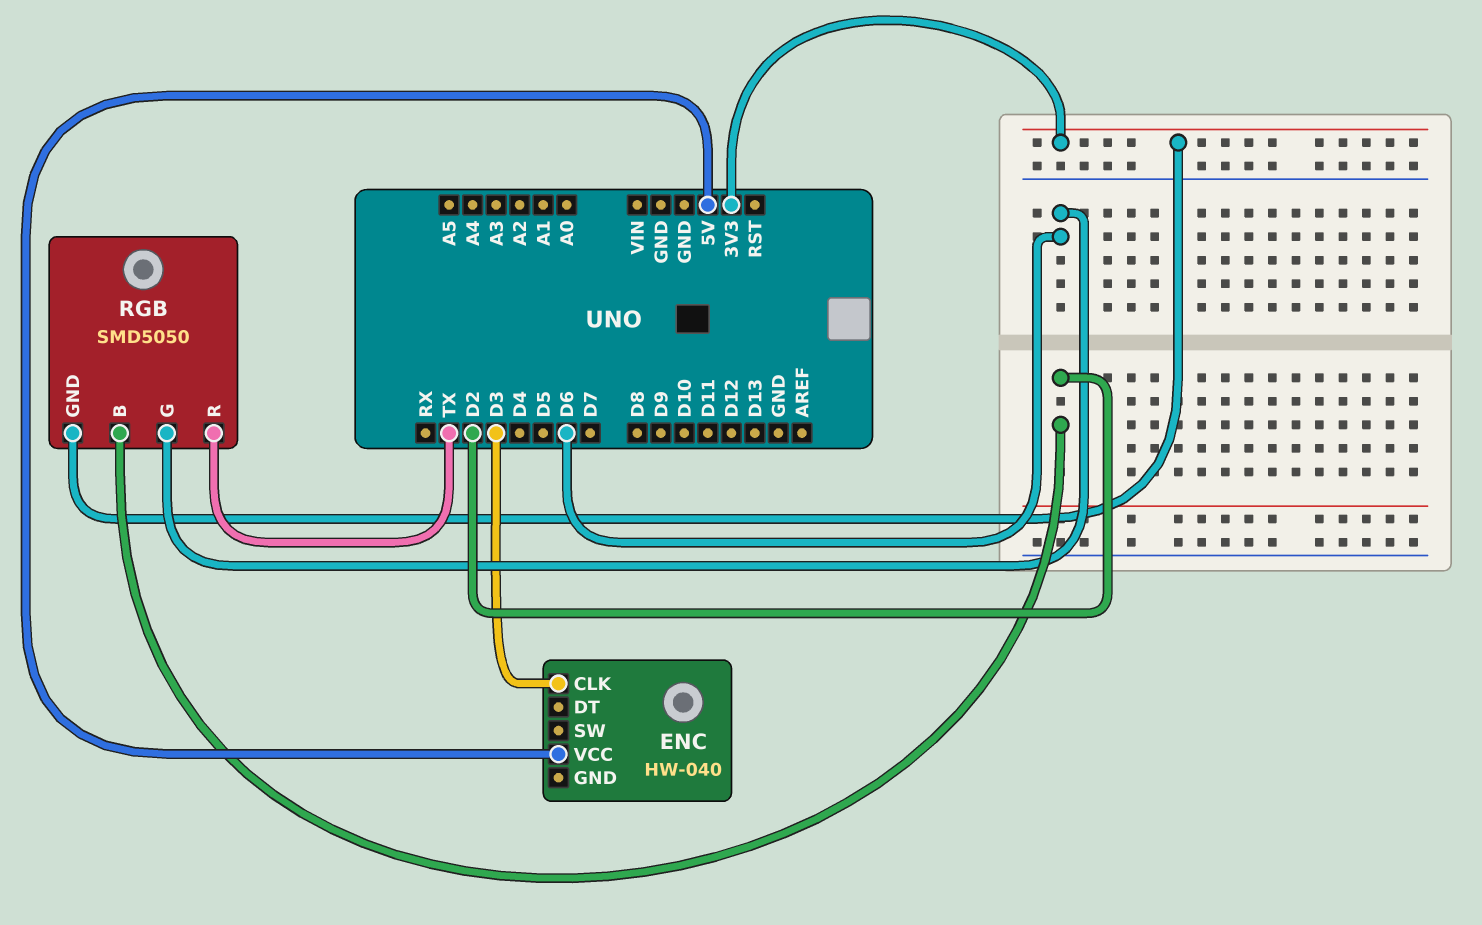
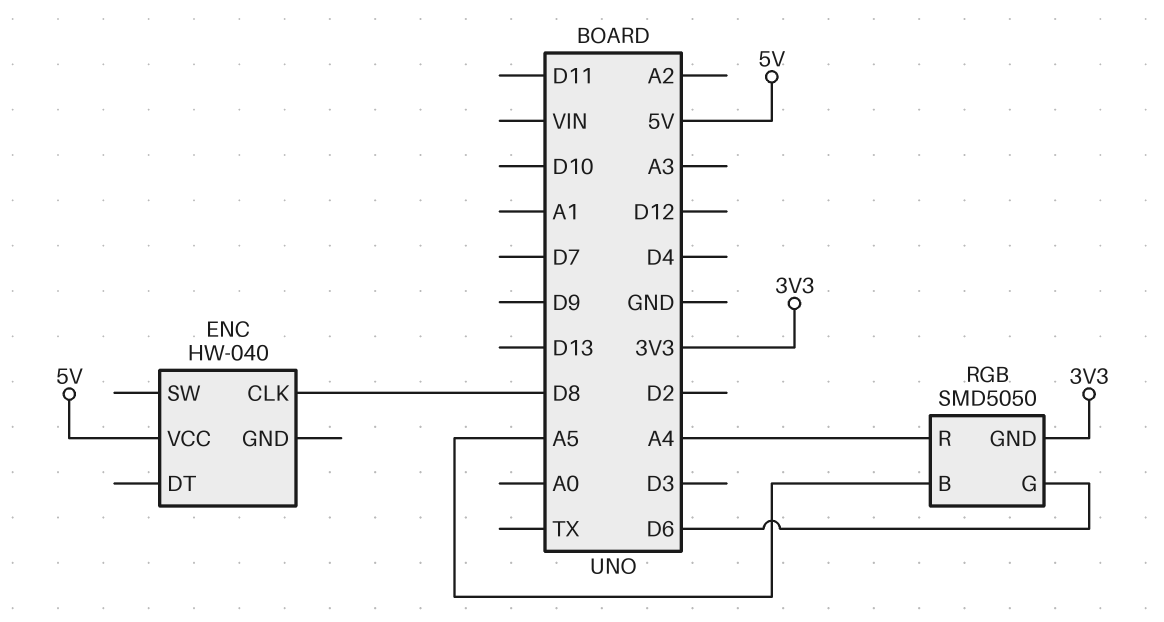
ENC pin CLK: D3 -> D8
RGB pin B: D2 -> A5
RGB pin R: TX -> A4

